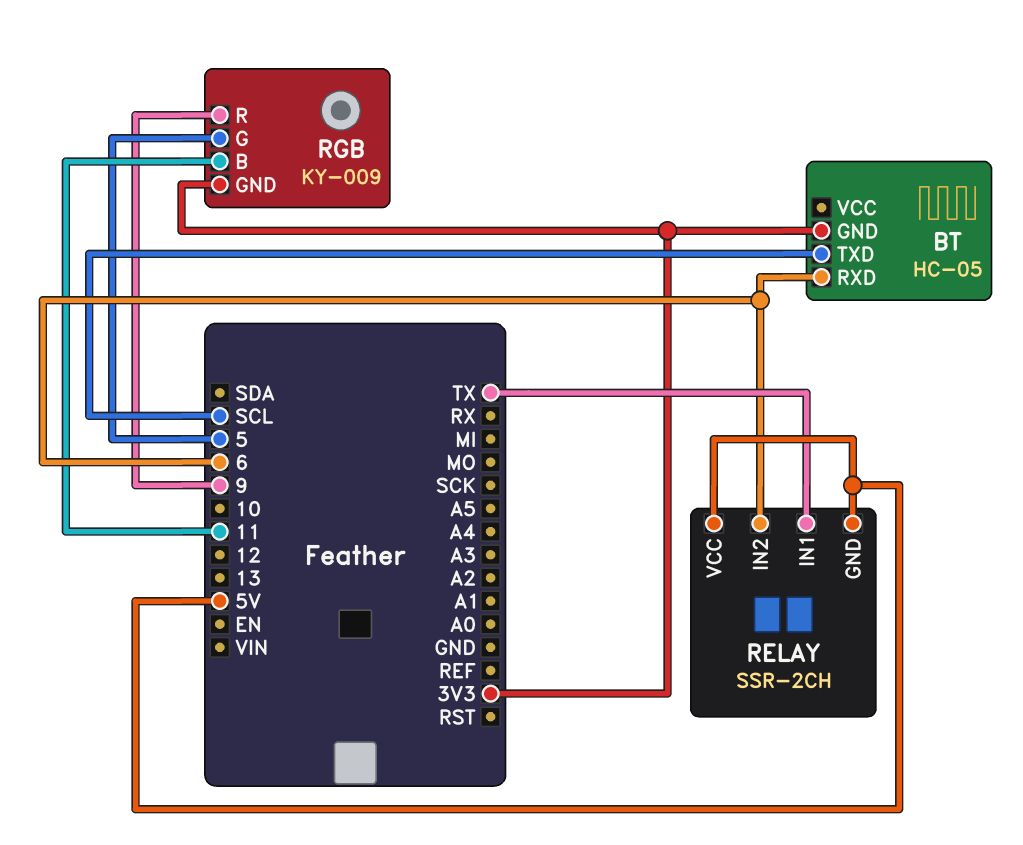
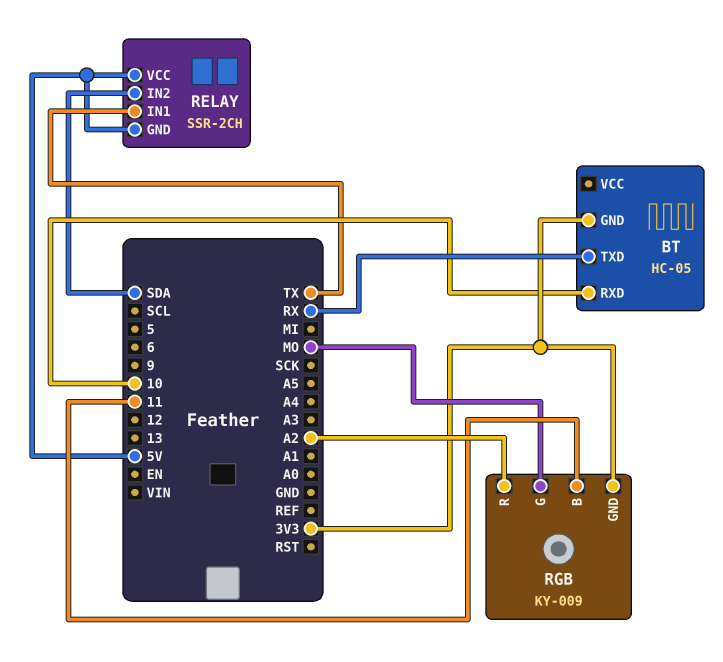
BT pin RXD: 6 -> 10
BT pin TXD: SCL -> RX
RELAY pin IN2: 6 -> SDA
RGB pin G: 5 -> MO
RGB pin R: 9 -> A2

